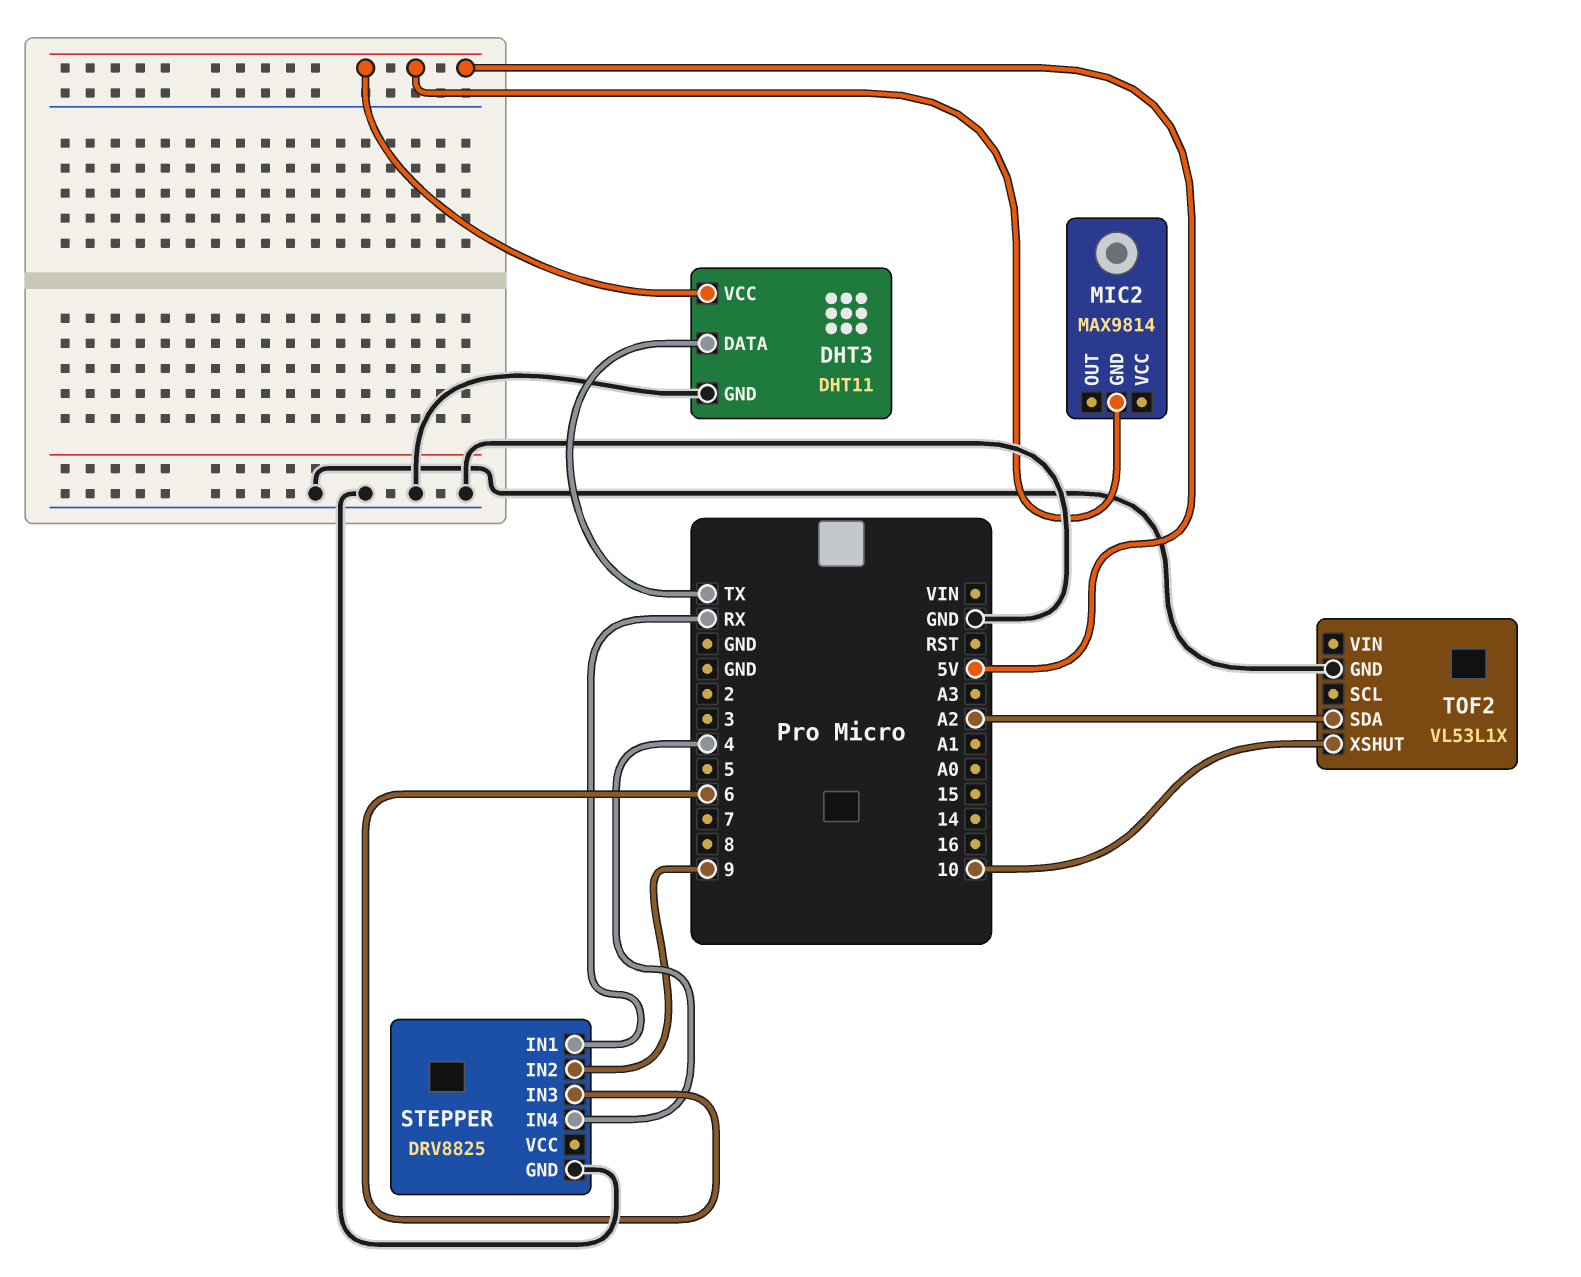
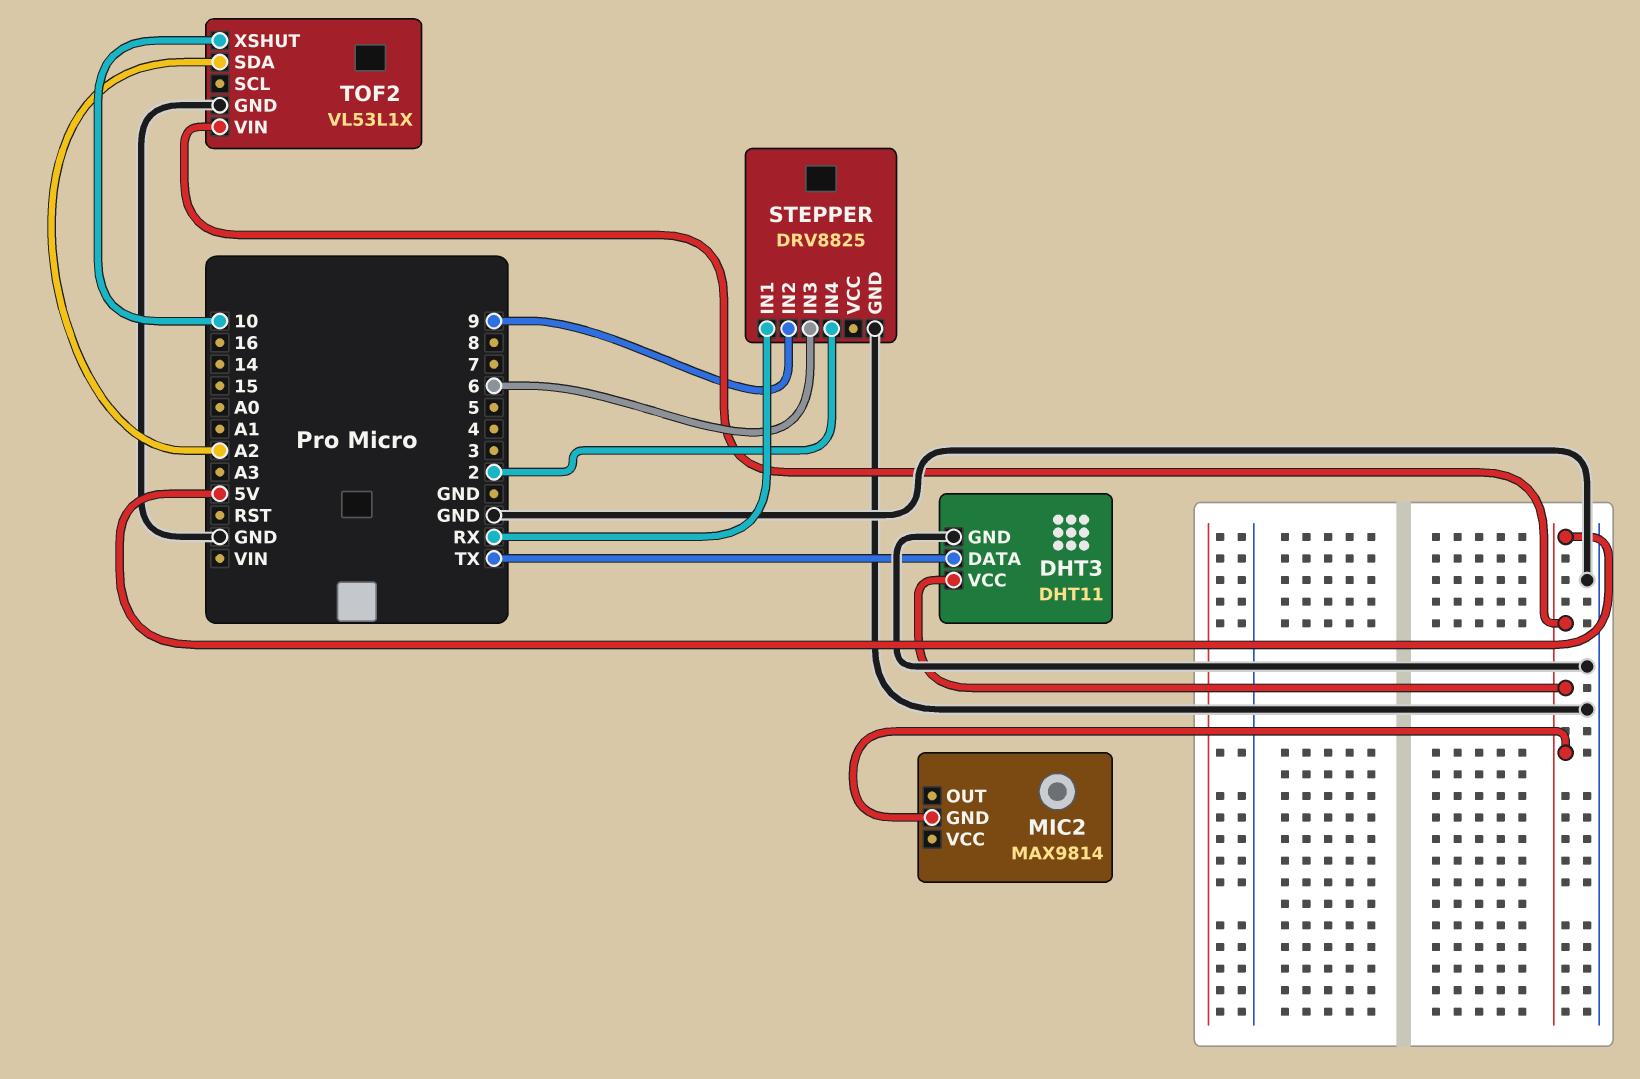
STEPPER pin IN4: 4 -> 2
TOF2 pin VIN: none -> 5V

